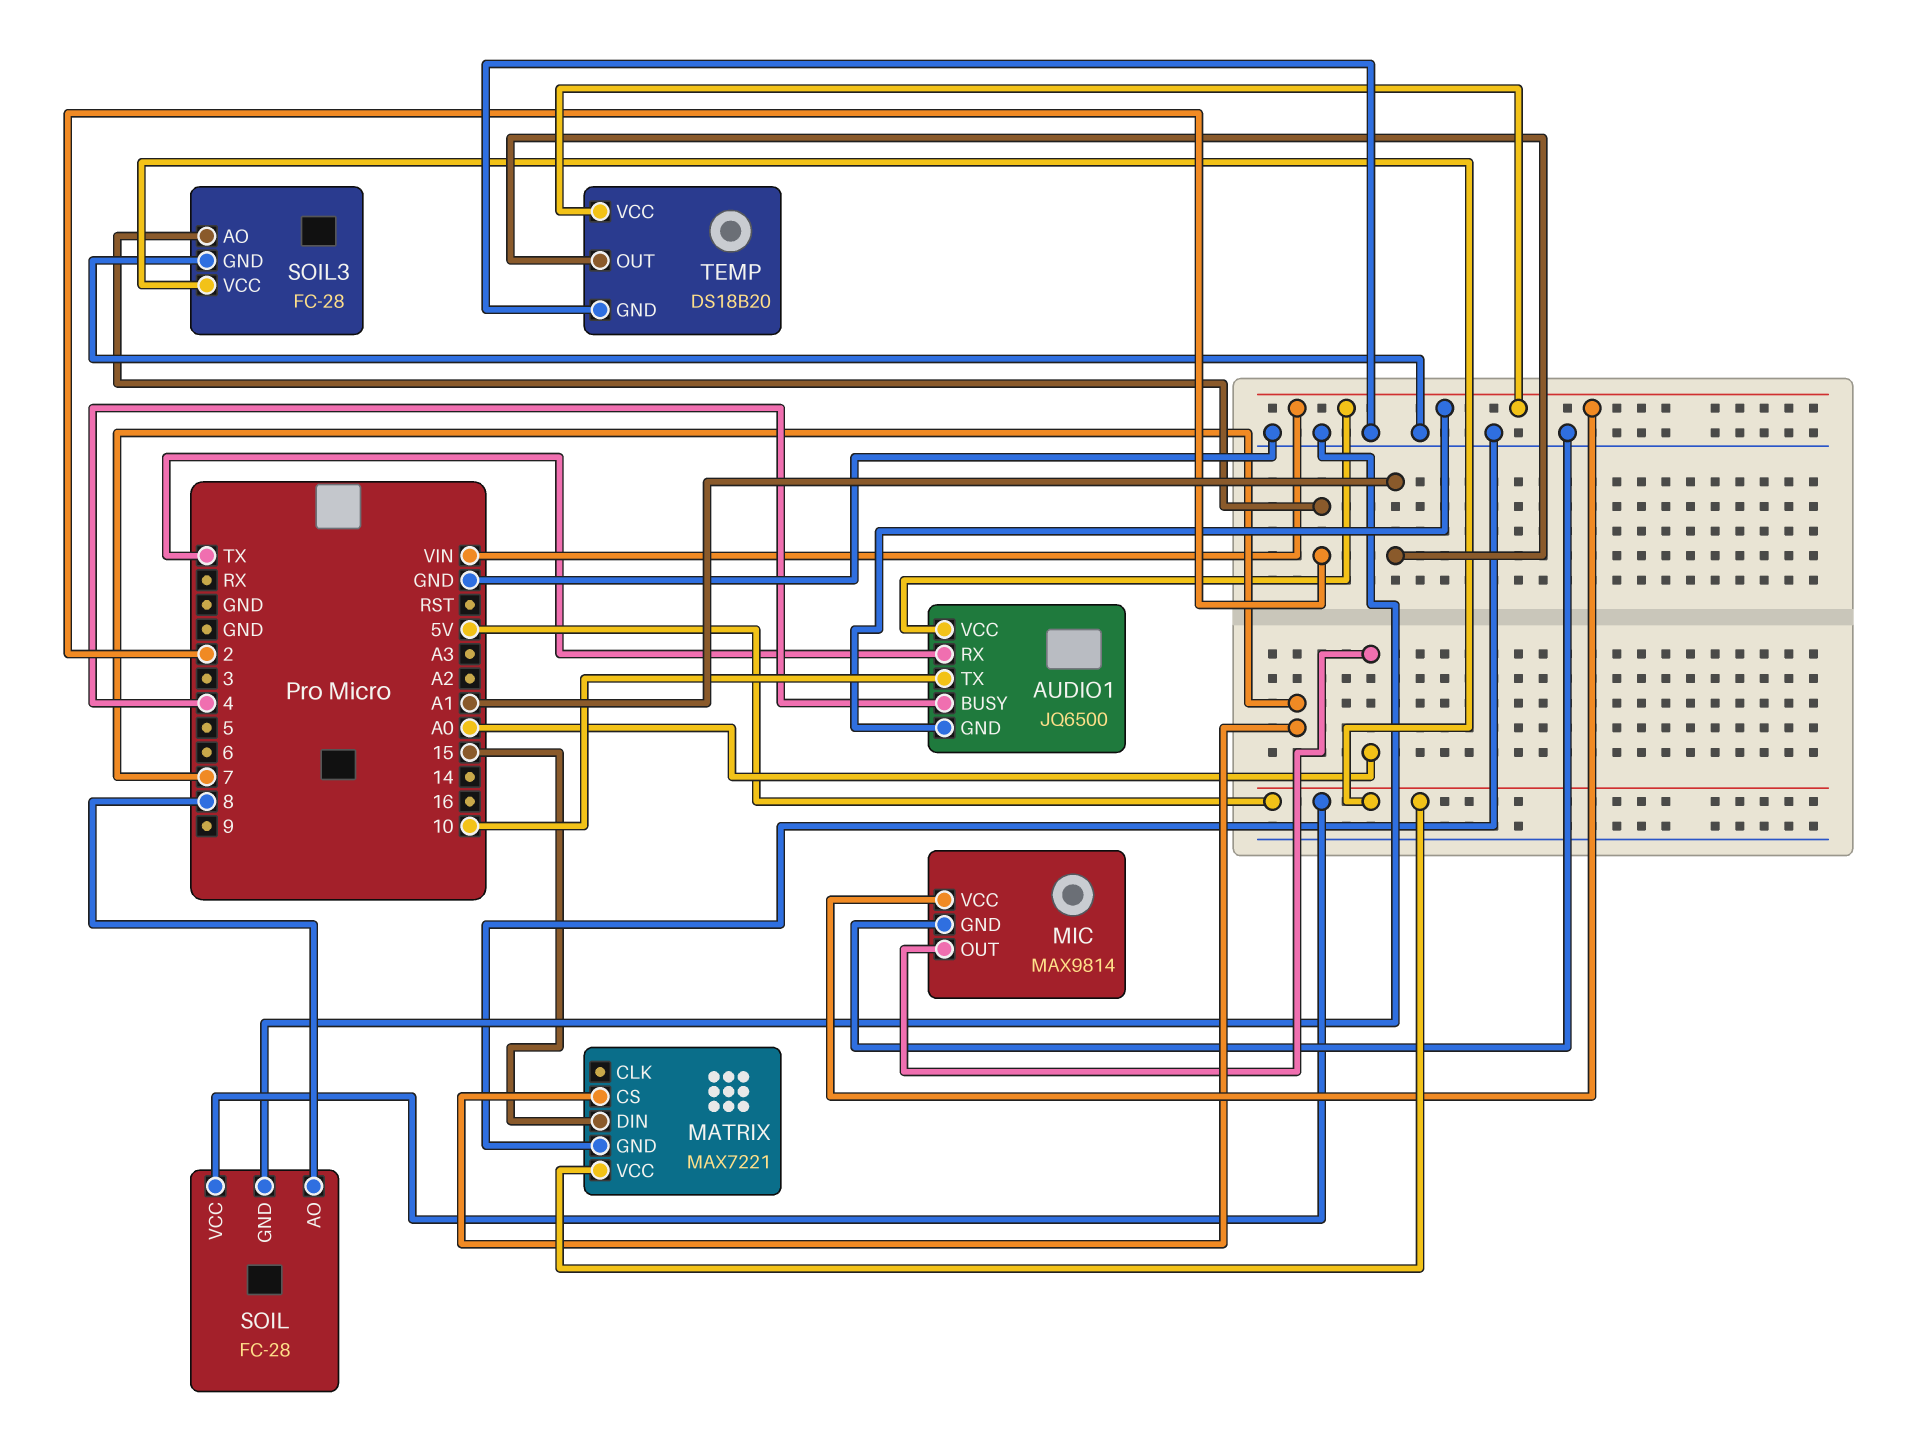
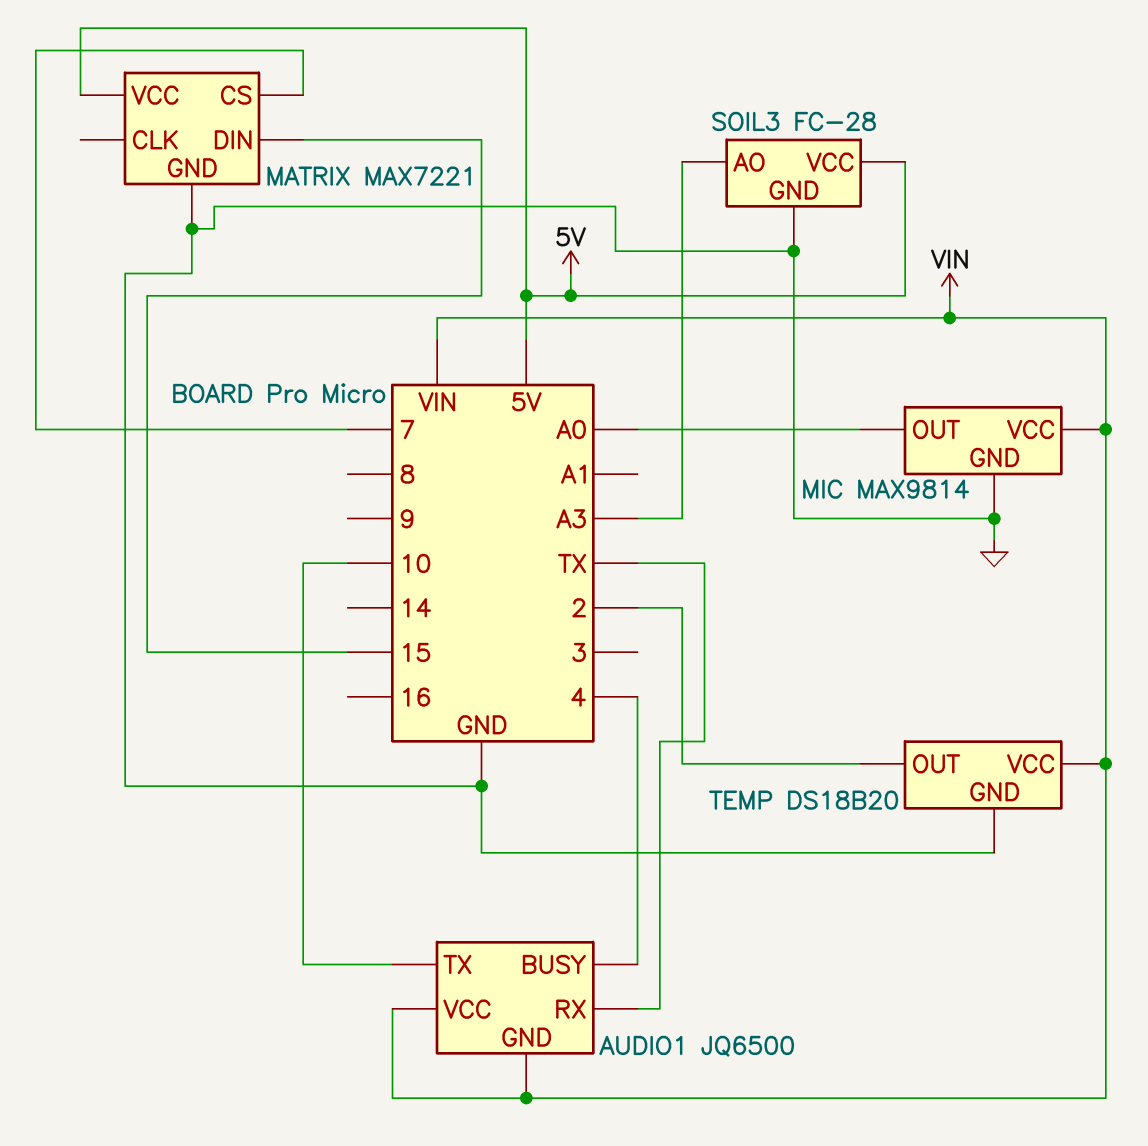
SOIL: FC-28 -> none
SOIL pin AO: 8 -> none
SOIL pin GND: GND -> none
SOIL pin VCC: 5V -> none
SOIL3 pin AO: 2 -> A3
TEMP pin OUT: A1 -> 2

